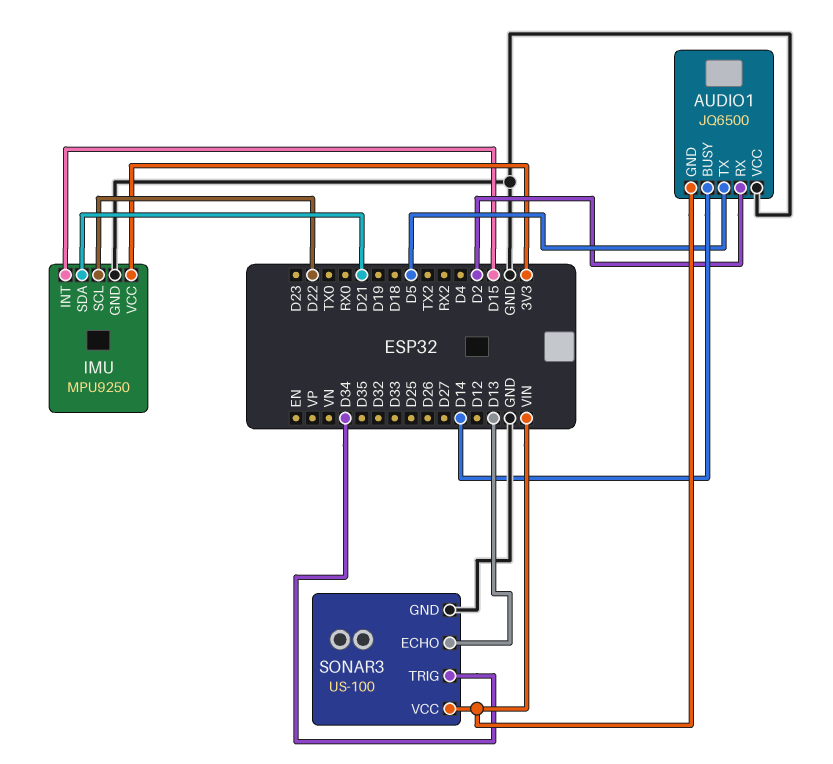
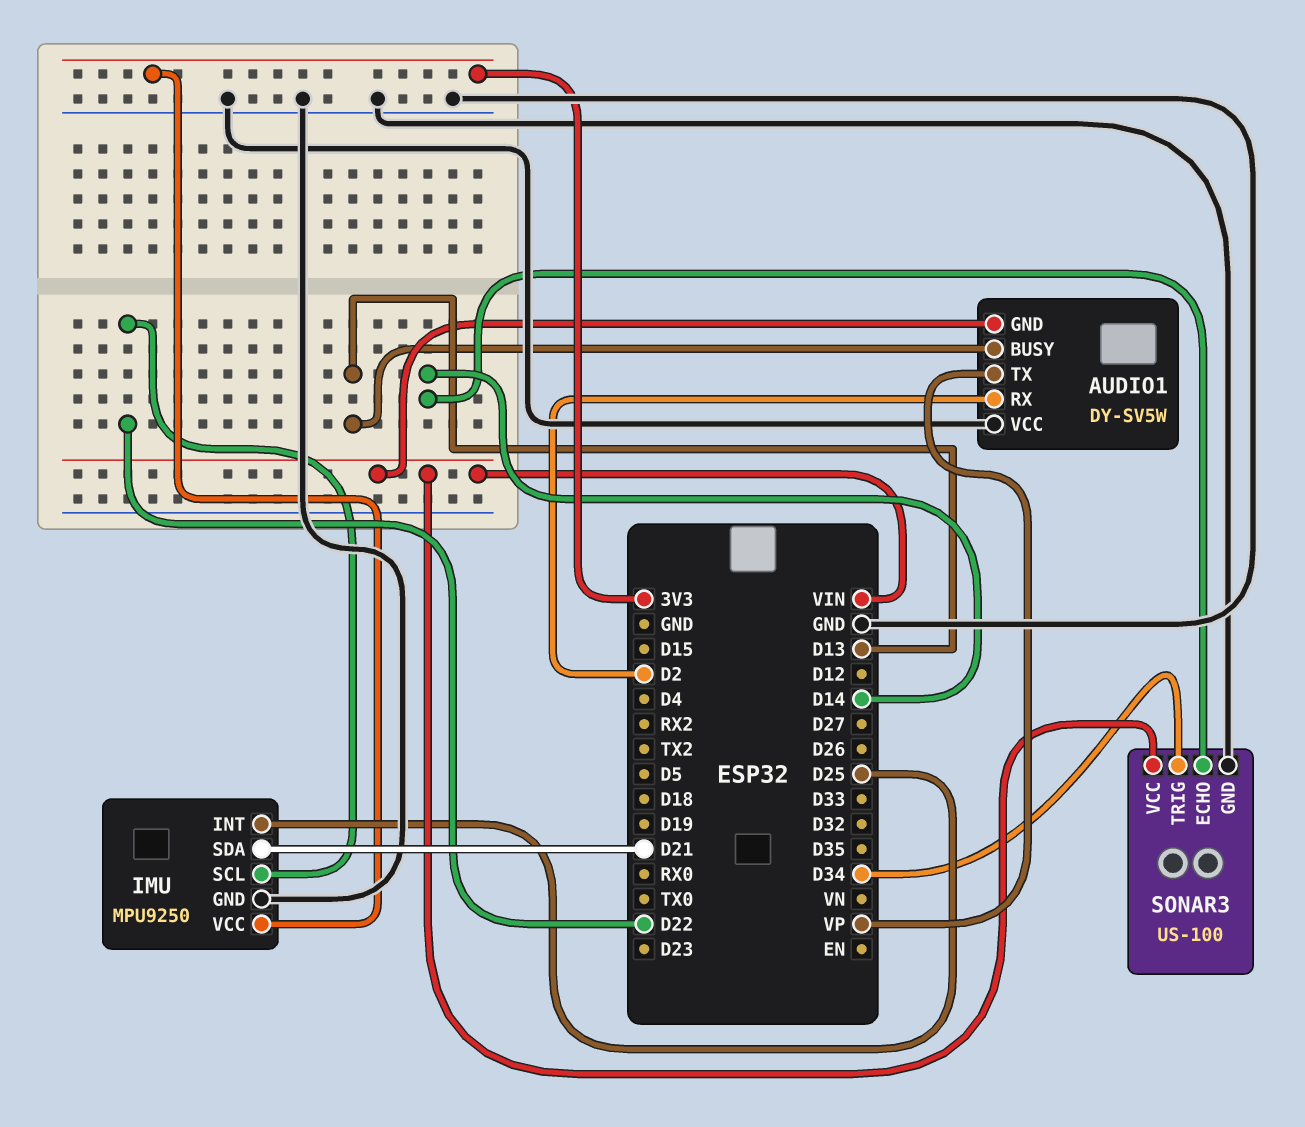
AUDIO1: JQ6500 -> DY-SV5W
AUDIO1 pin BUSY: D14 -> D13
AUDIO1 pin TX: D5 -> VP
IMU pin INT: D15 -> D25
SONAR3 pin ECHO: D13 -> D14

